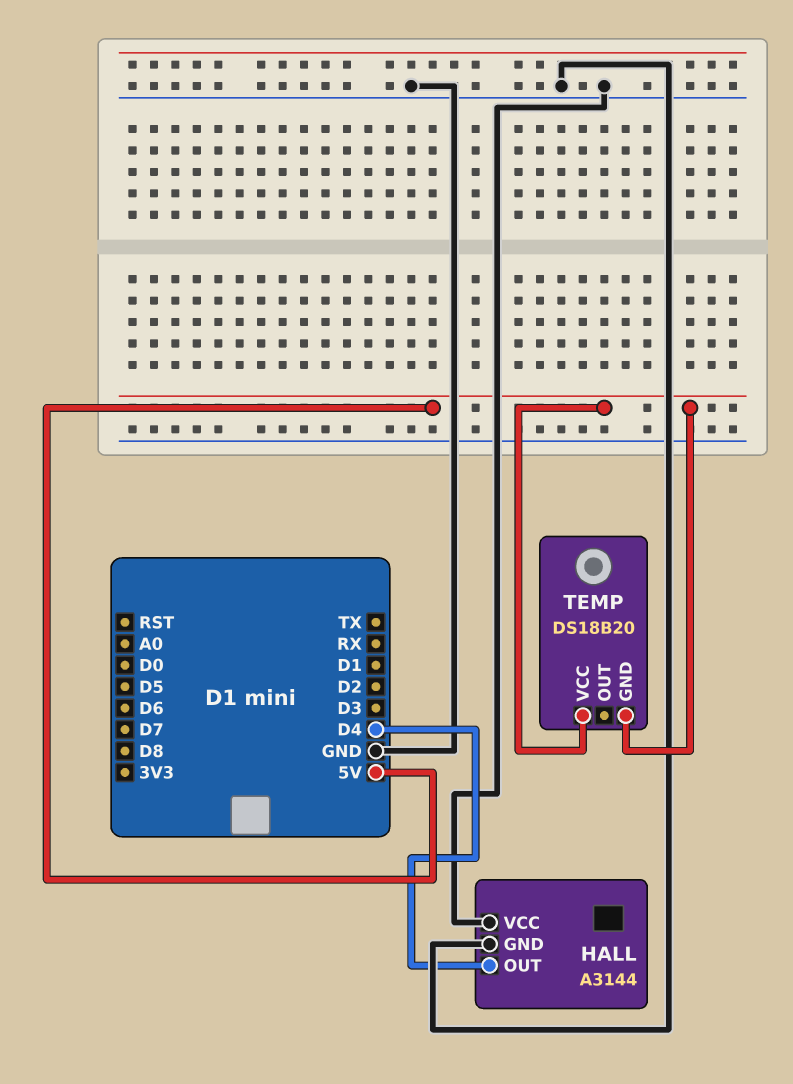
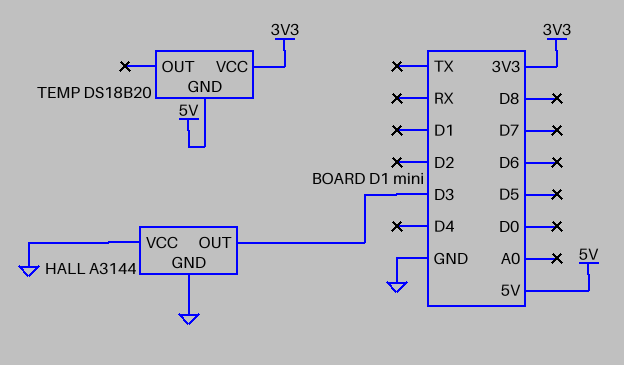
HALL pin OUT: D4 -> D3
TEMP pin VCC: 5V -> 3V3

